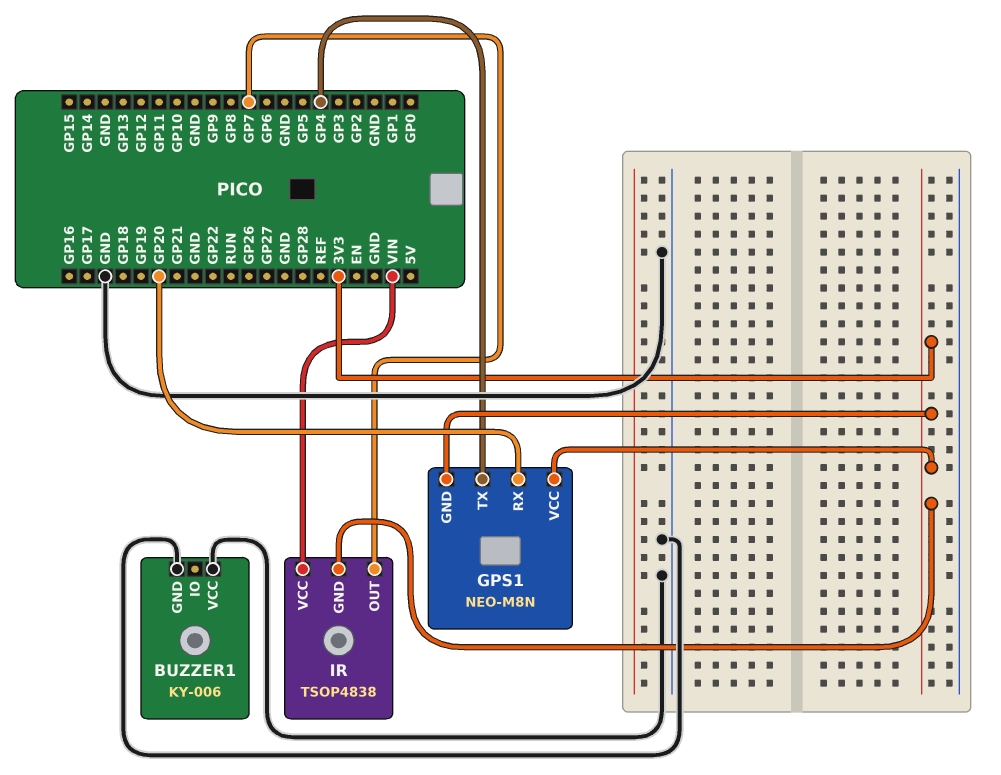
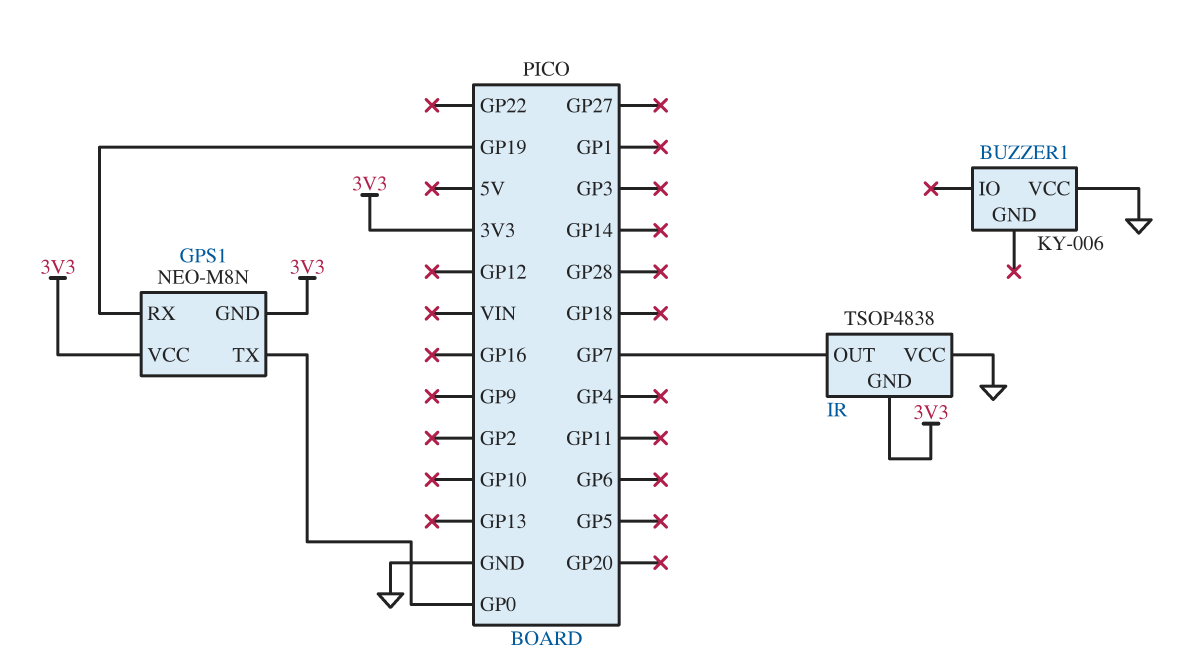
BUZZER1 pin GND: GND -> none
GPS1 pin RX: GP20 -> GP19
GPS1 pin TX: GP4 -> GP0
IR pin VCC: VIN -> GND

